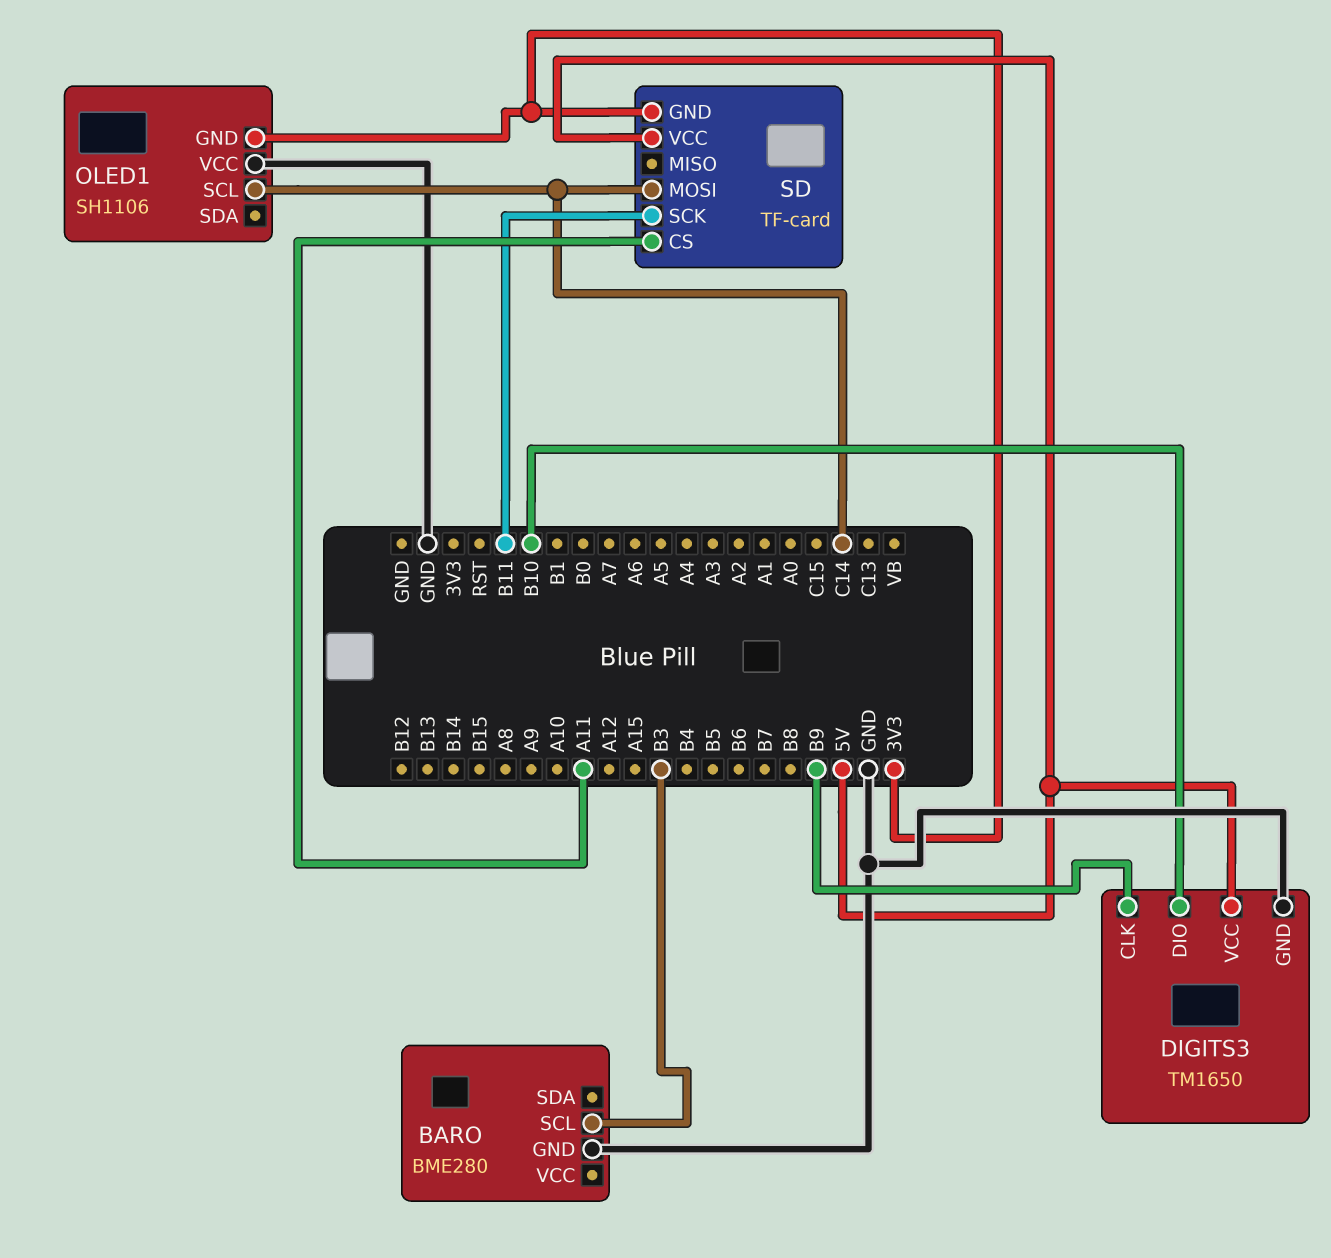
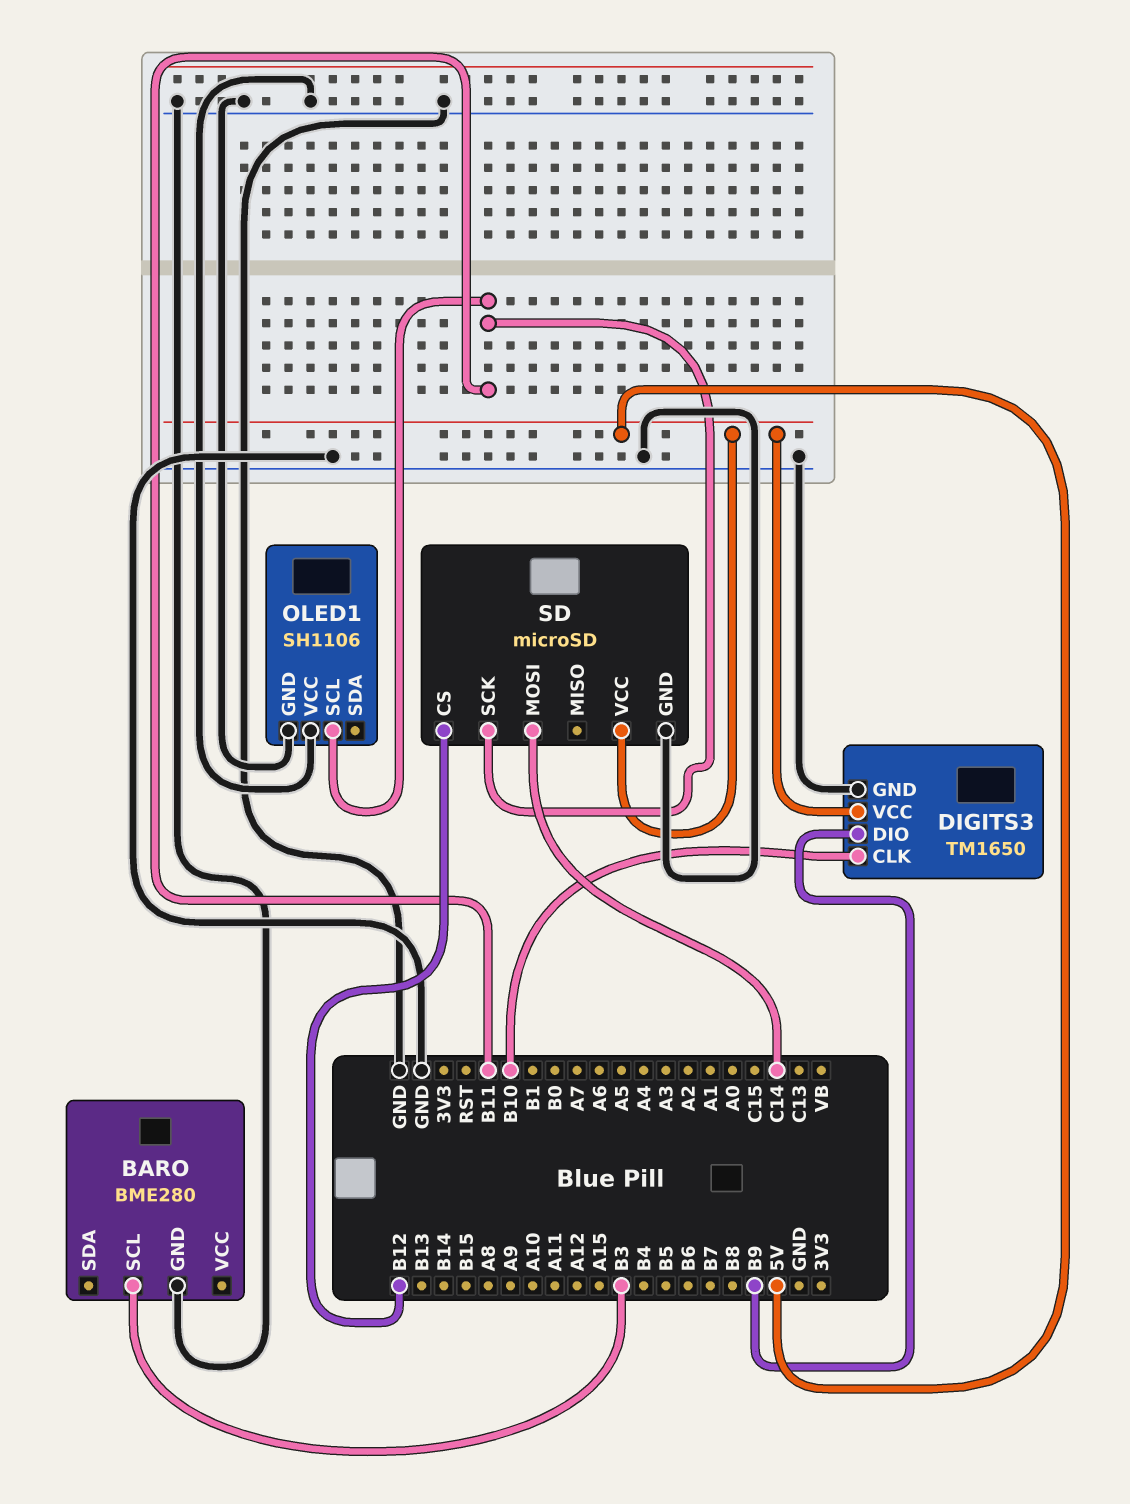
DIGITS3 pin CLK: B9 -> B10
DIGITS3 pin DIO: B10 -> B9
OLED1 pin GND: 3V3 -> GND
OLED1 pin SCL: C14 -> B11
SD: TF-card -> microSD
SD pin CS: A11 -> B12
SD pin GND: 3V3 -> GND

